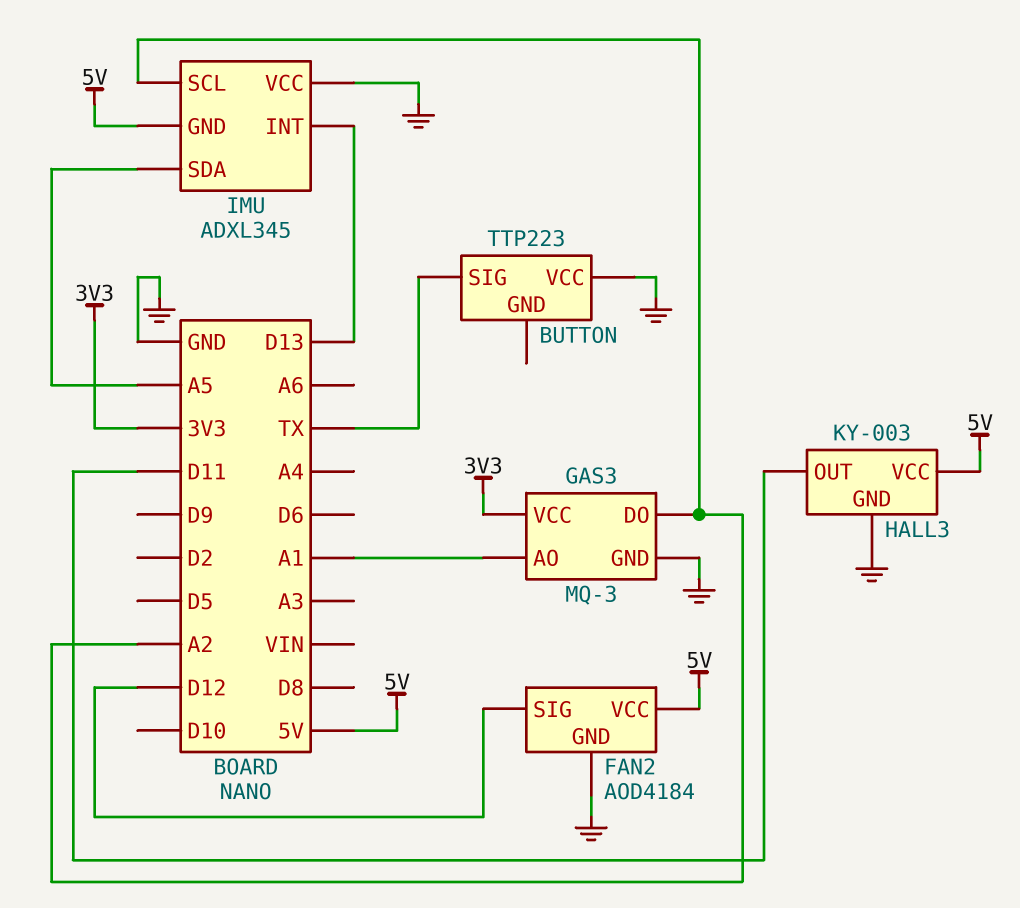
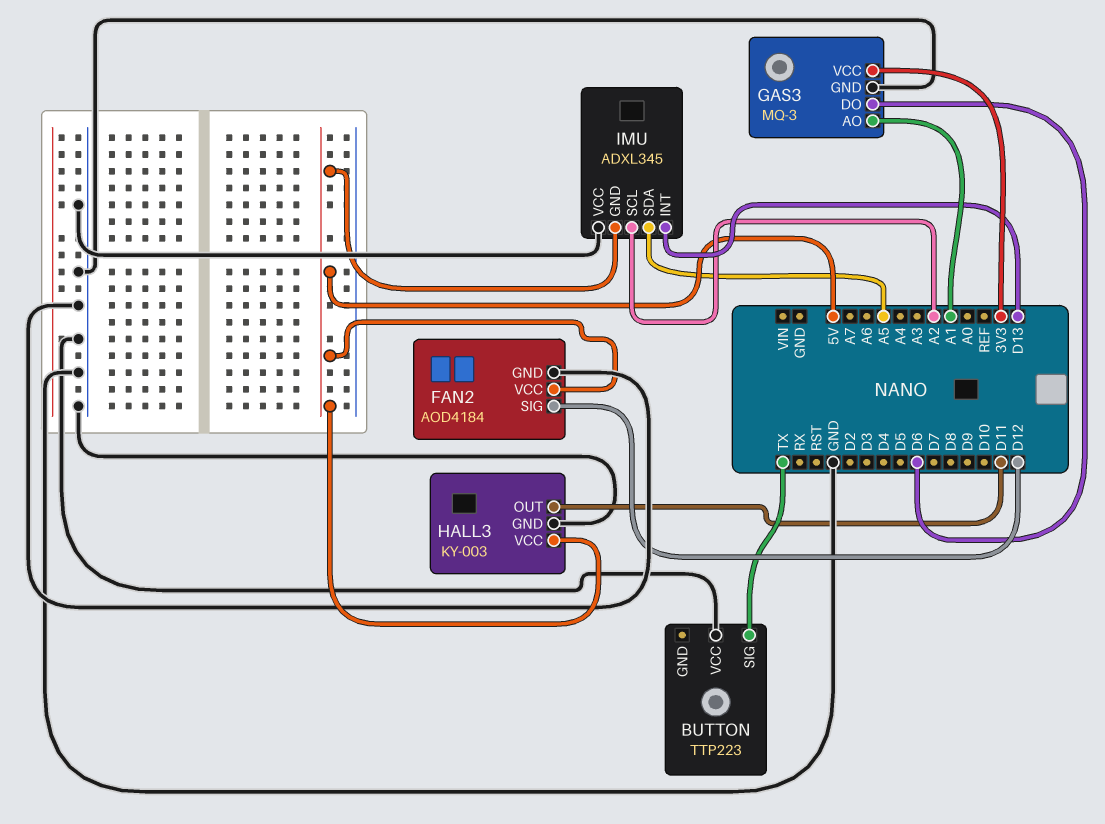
GAS3 pin DO: A2 -> D6

